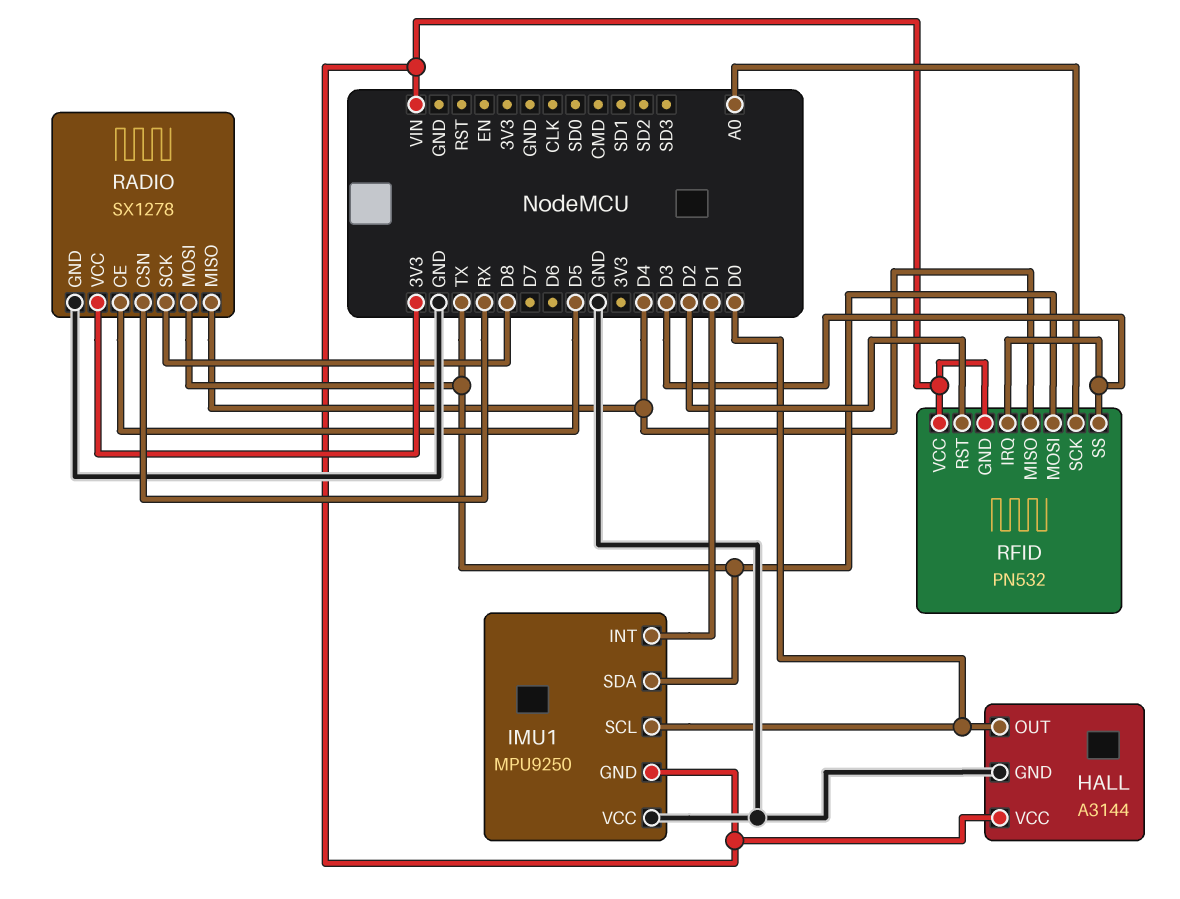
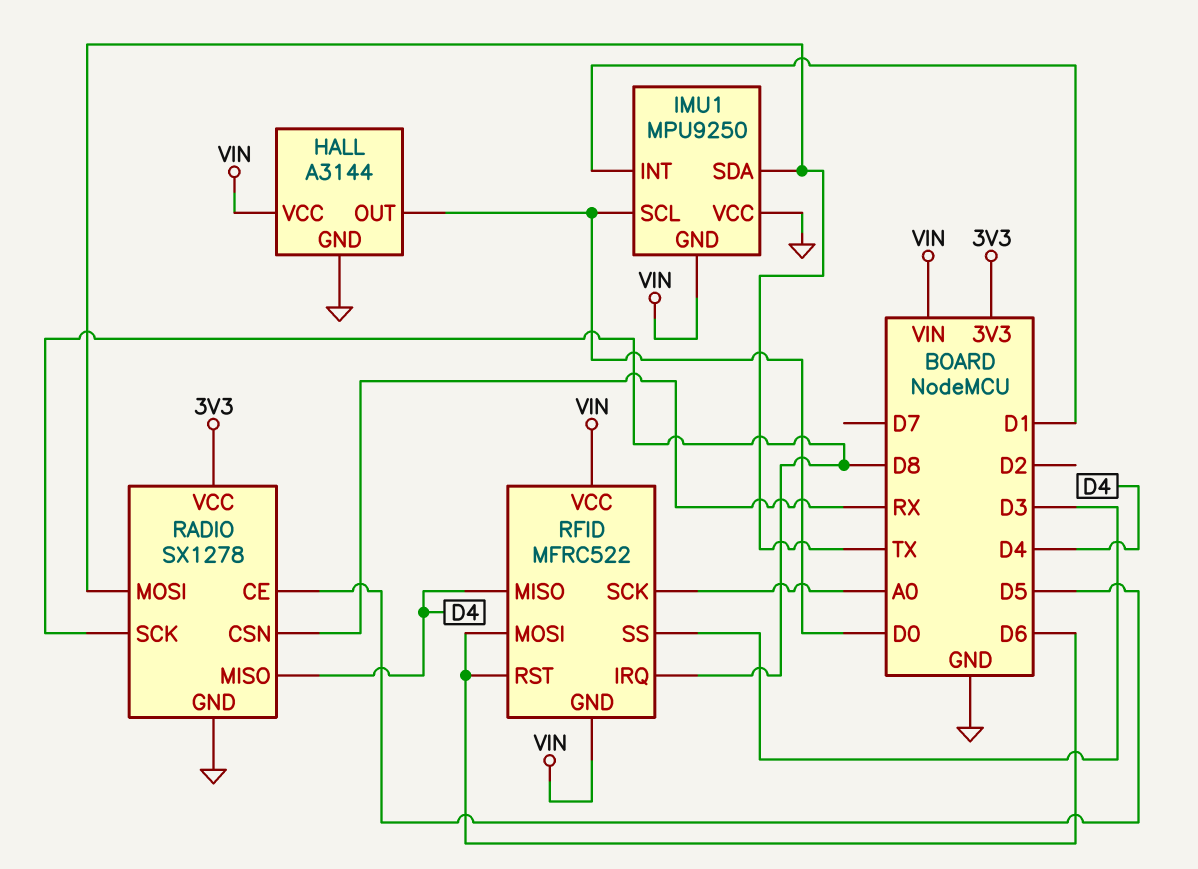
RFID: PN532 -> MFRC522
RFID pin IRQ: D3 -> D8
RFID pin MOSI: TX -> D6
RFID pin RST: D2 -> D6

